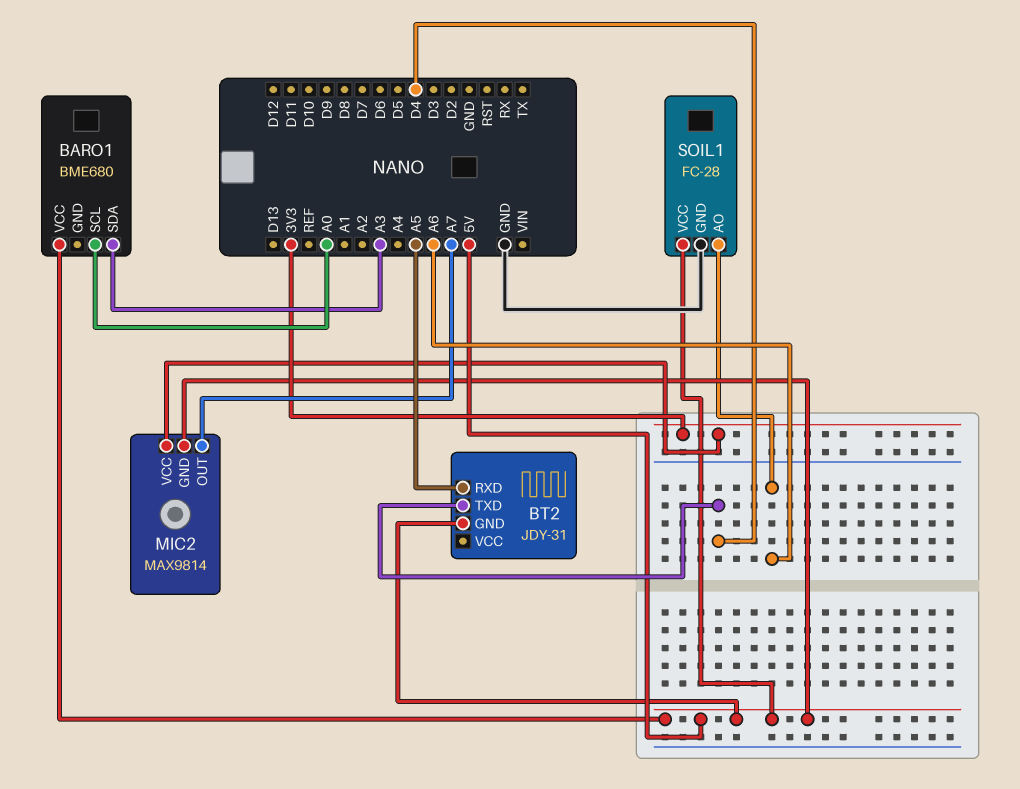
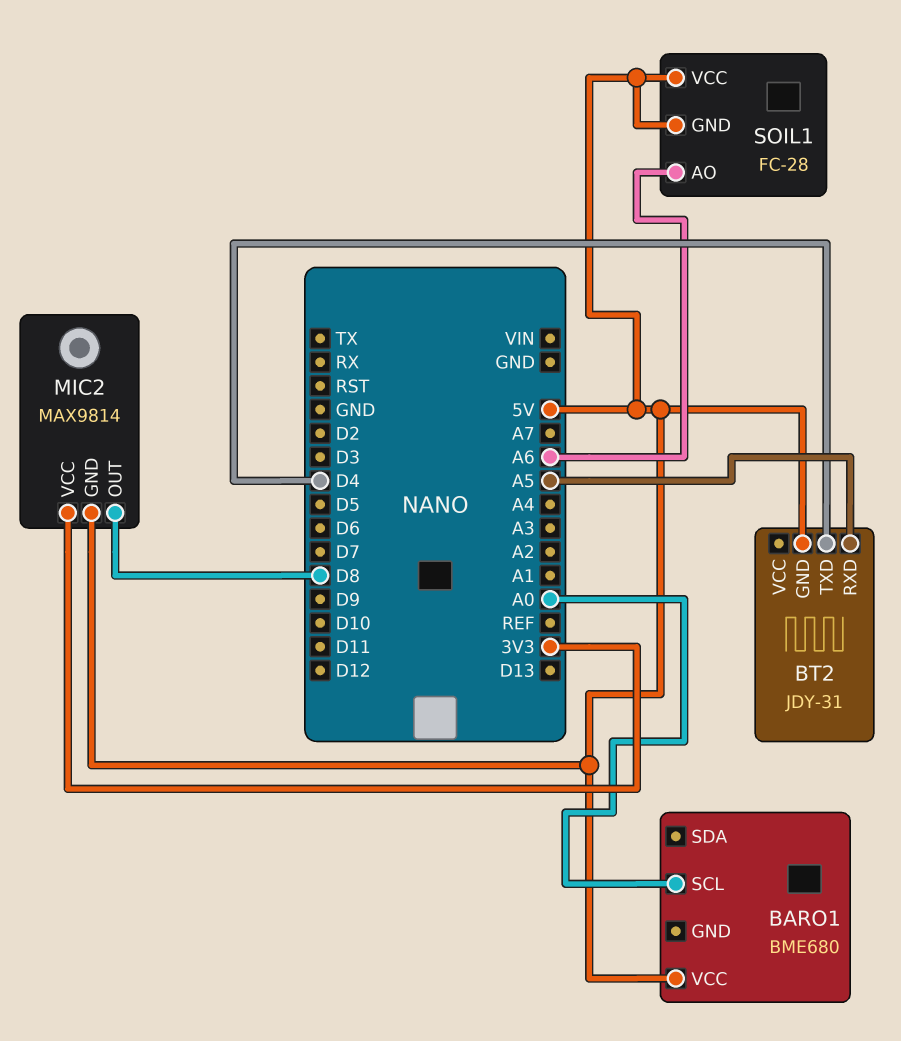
BARO1 pin SDA: A3 -> none
MIC2 pin OUT: A7 -> D8
SOIL1 pin GND: GND -> 5V

